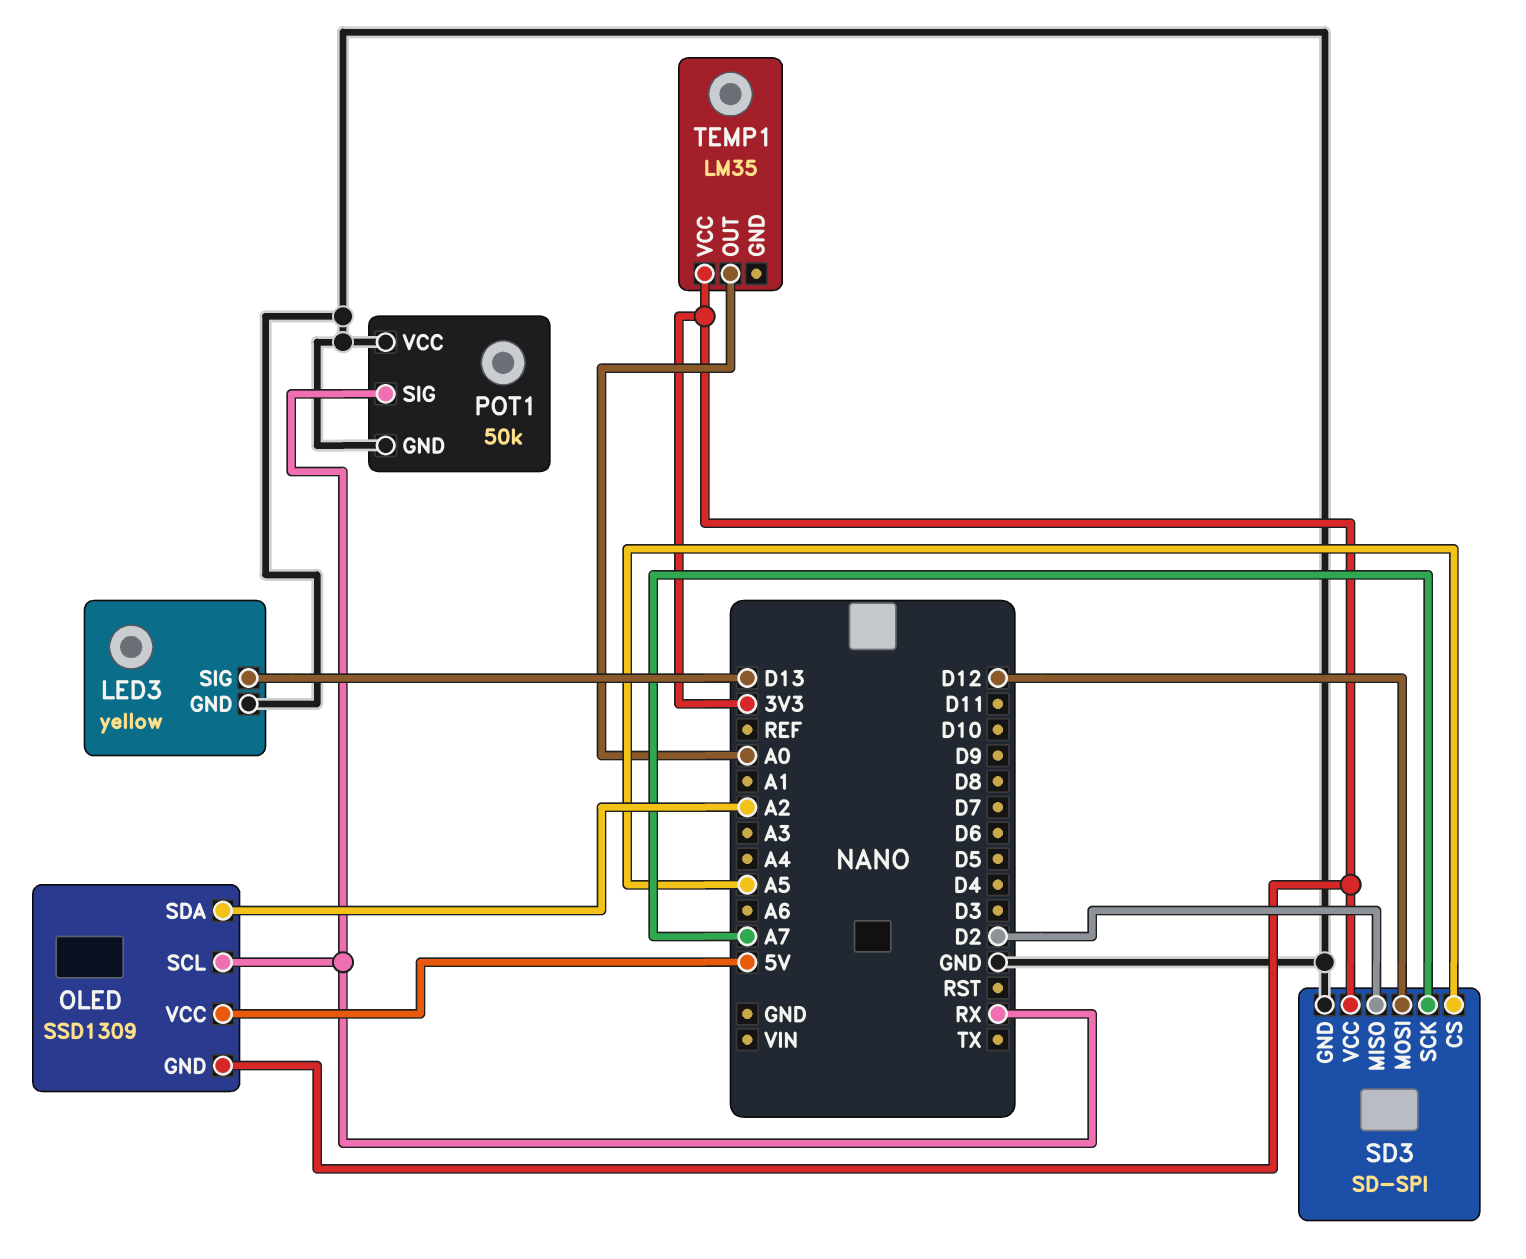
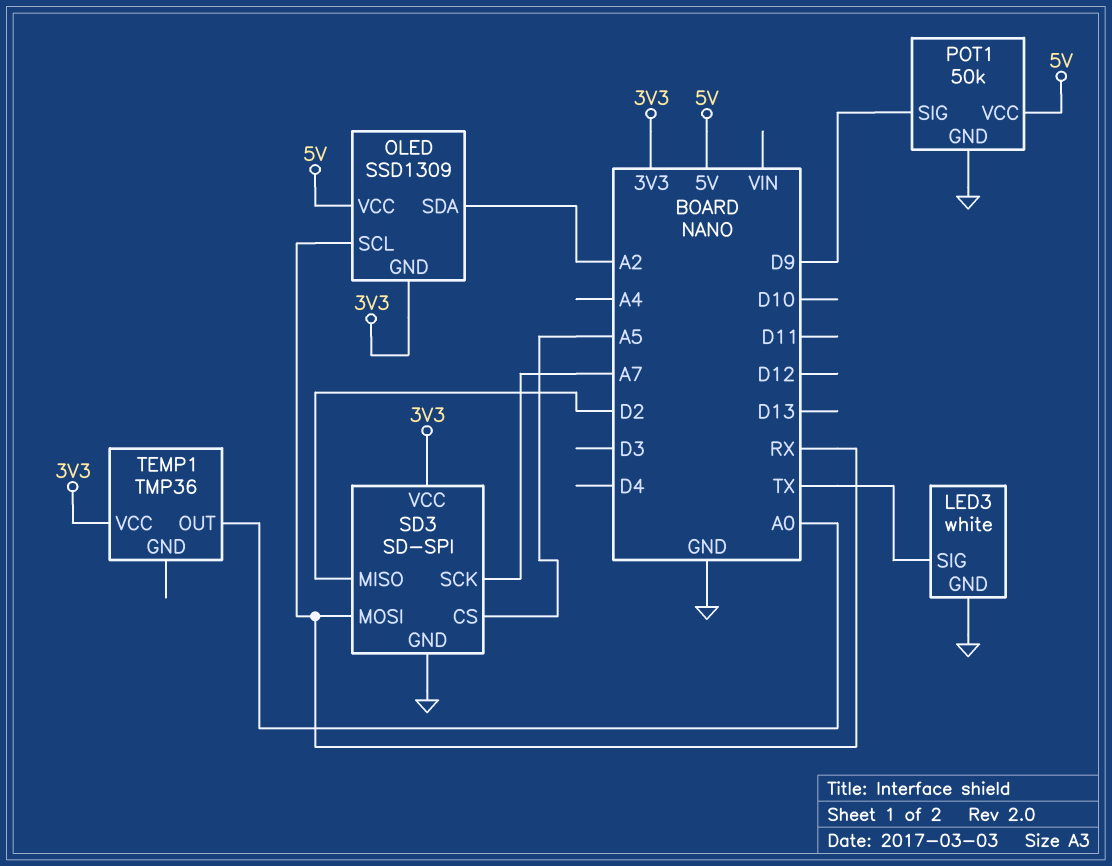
LED3: yellow -> white
LED3 pin SIG: D13 -> TX
POT1 pin SIG: RX -> D9
POT1 pin VCC: GND -> 5V
SD3 pin MOSI: D12 -> RX
TEMP1: LM35 -> TMP36

